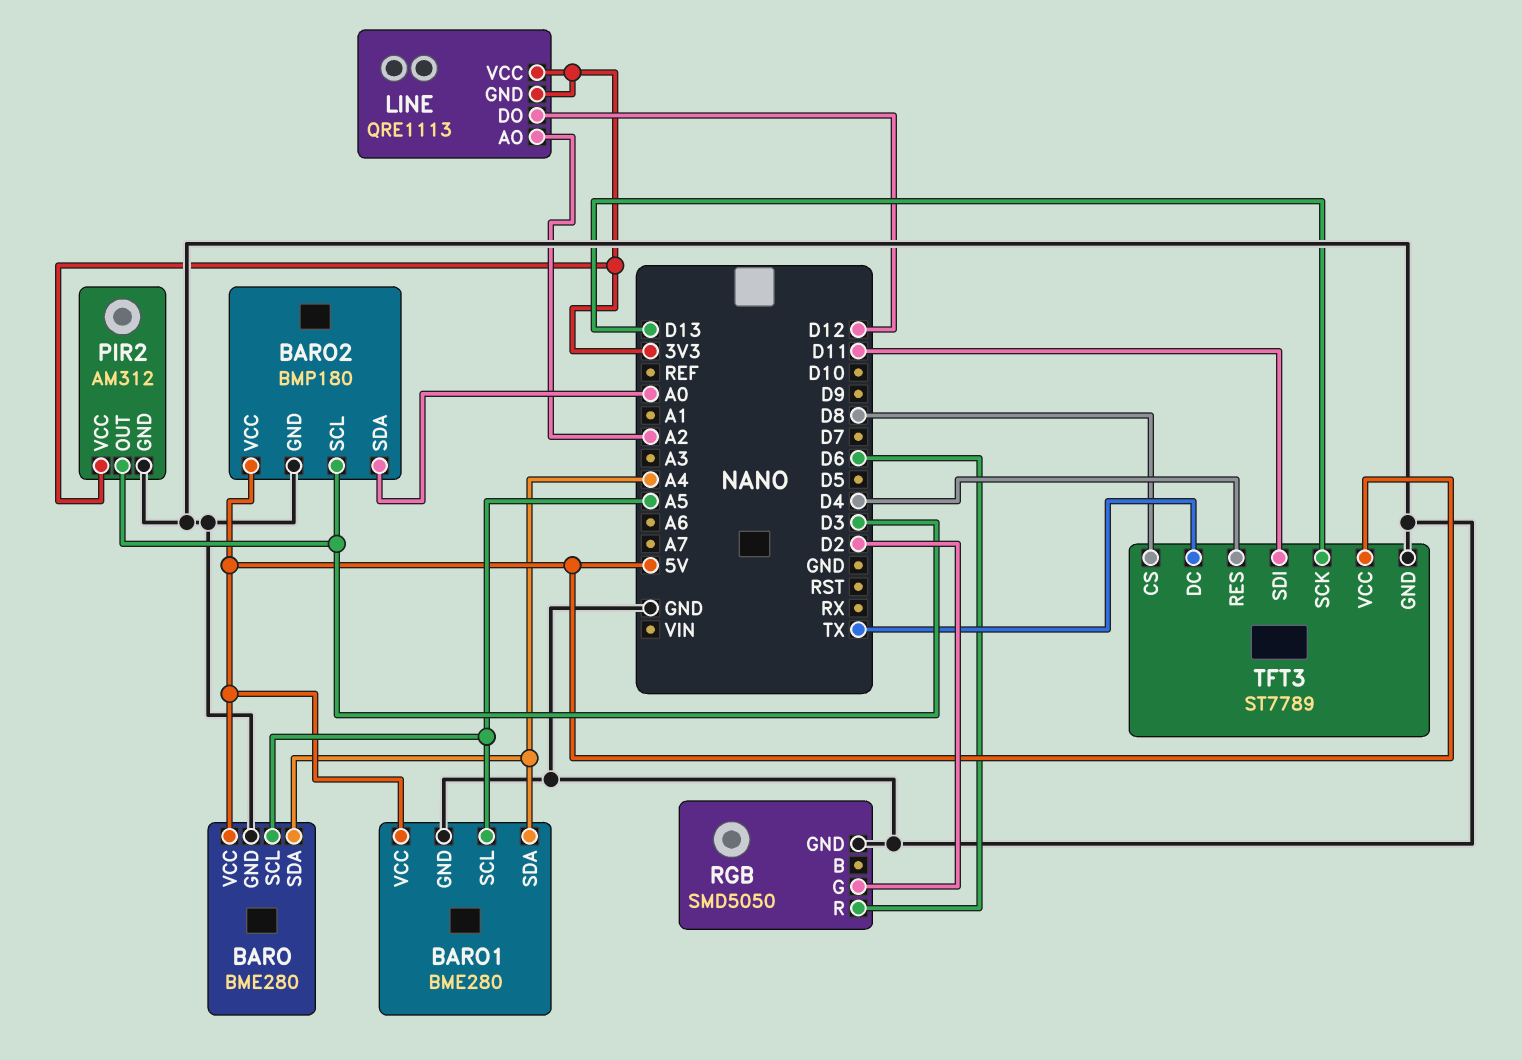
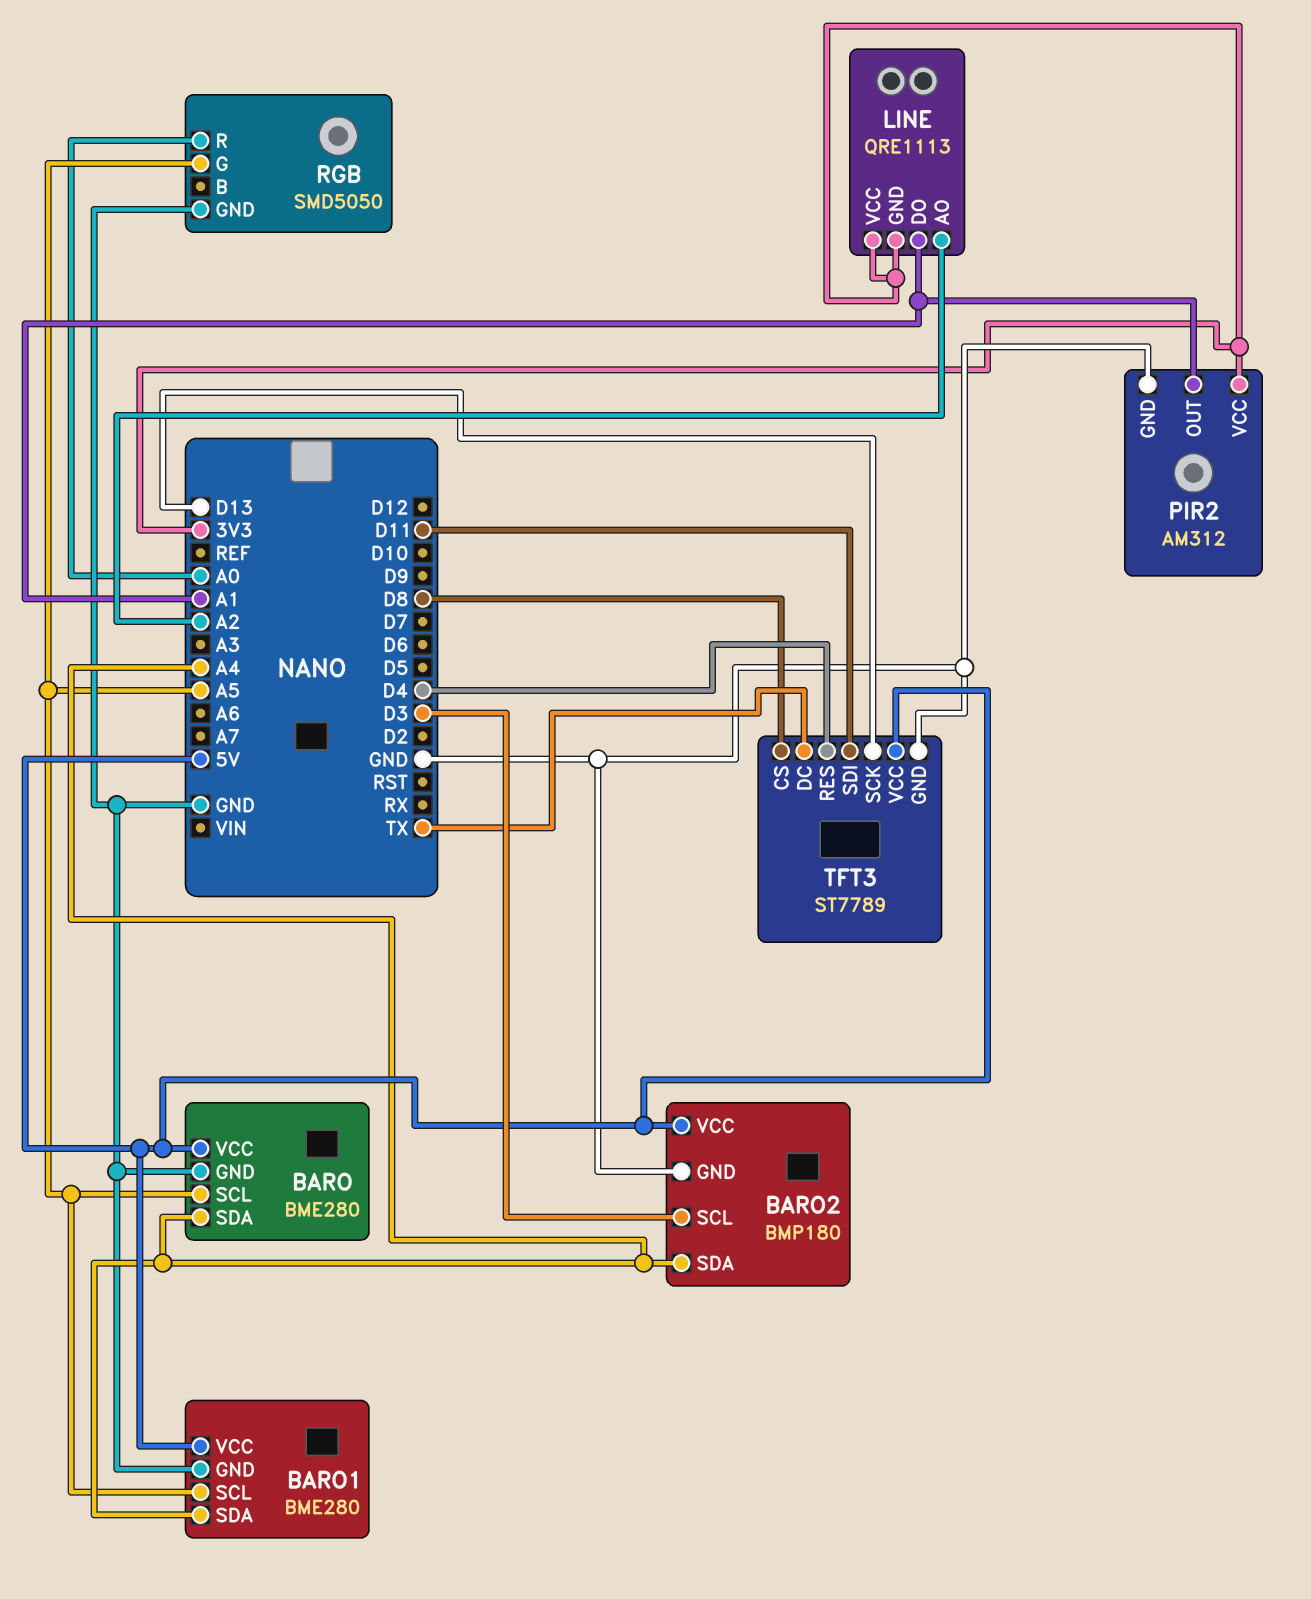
BARO2 pin SDA: A0 -> A4
LINE pin DO: D12 -> A1
PIR2 pin OUT: D3 -> A1
RGB pin G: D2 -> A5
RGB pin R: D6 -> A0

